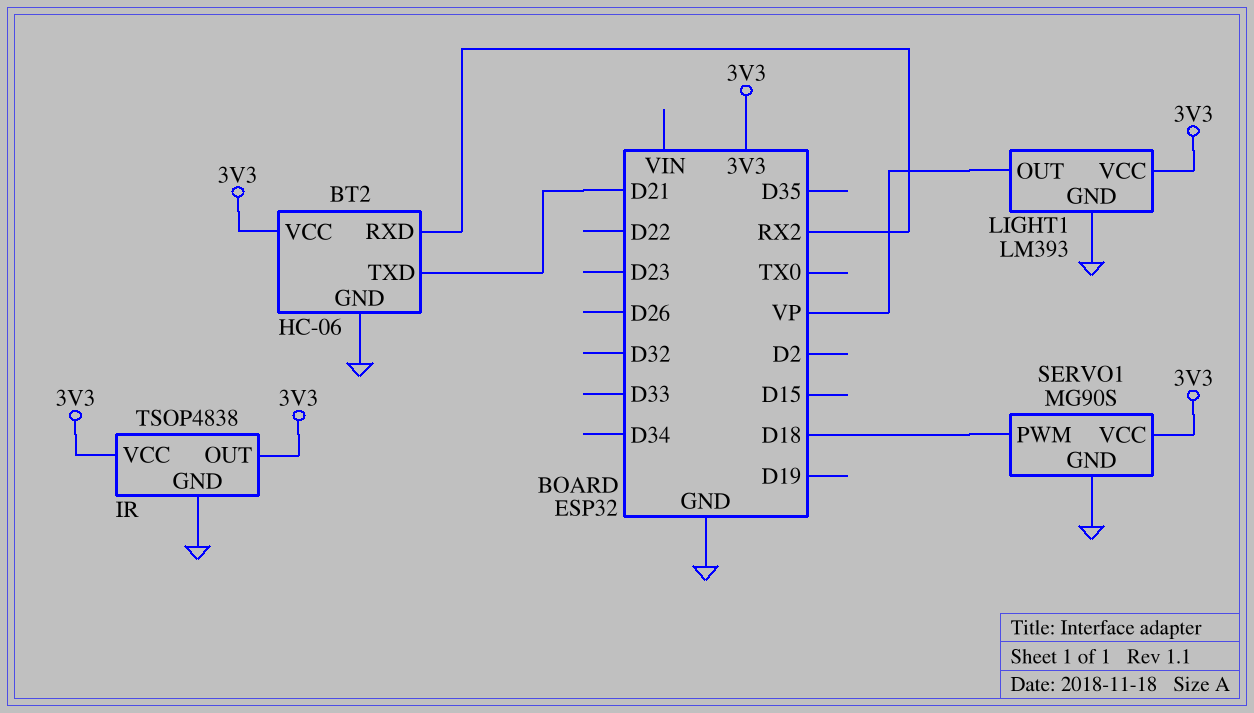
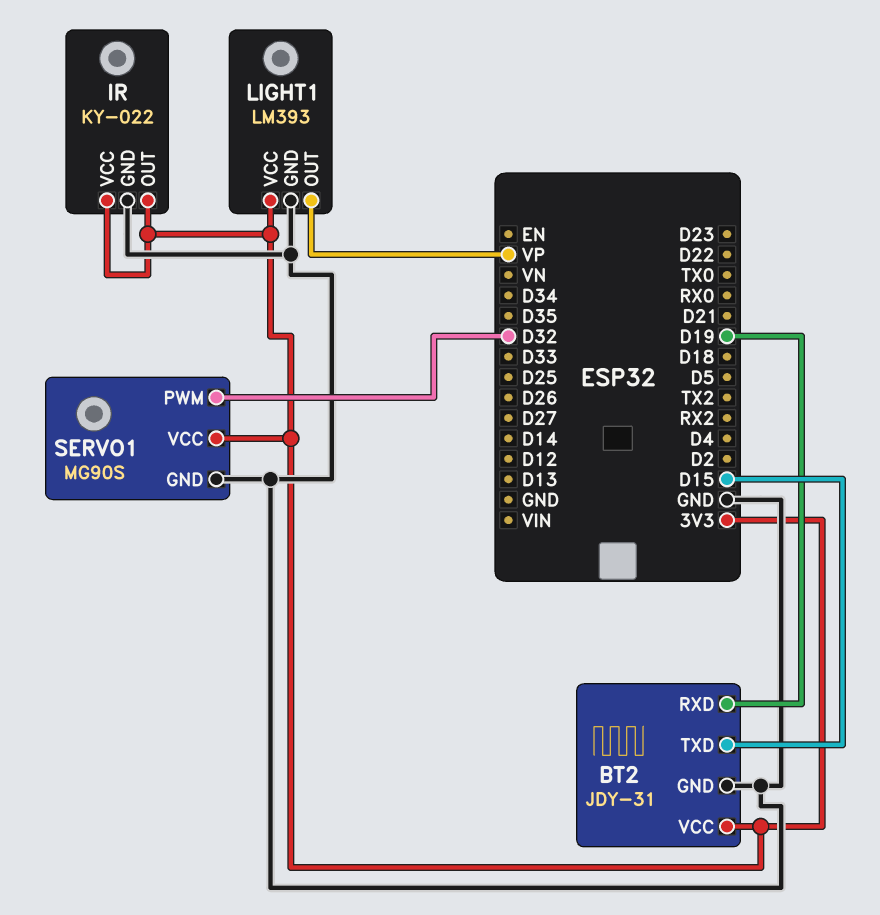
BT2: HC-06 -> JDY-31
BT2 pin RXD: RX2 -> D19
BT2 pin TXD: D21 -> D15
IR: TSOP4838 -> KY-022
SERVO1 pin PWM: D18 -> D32

